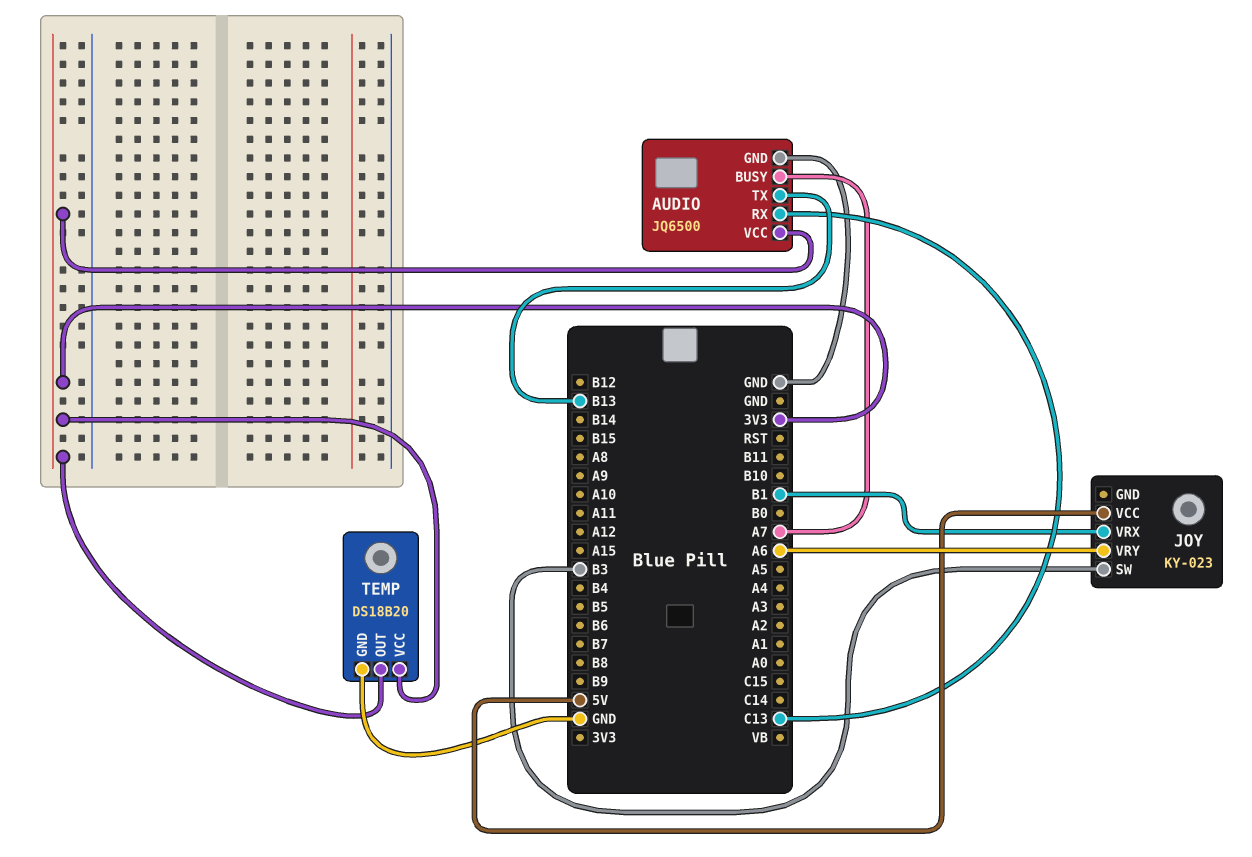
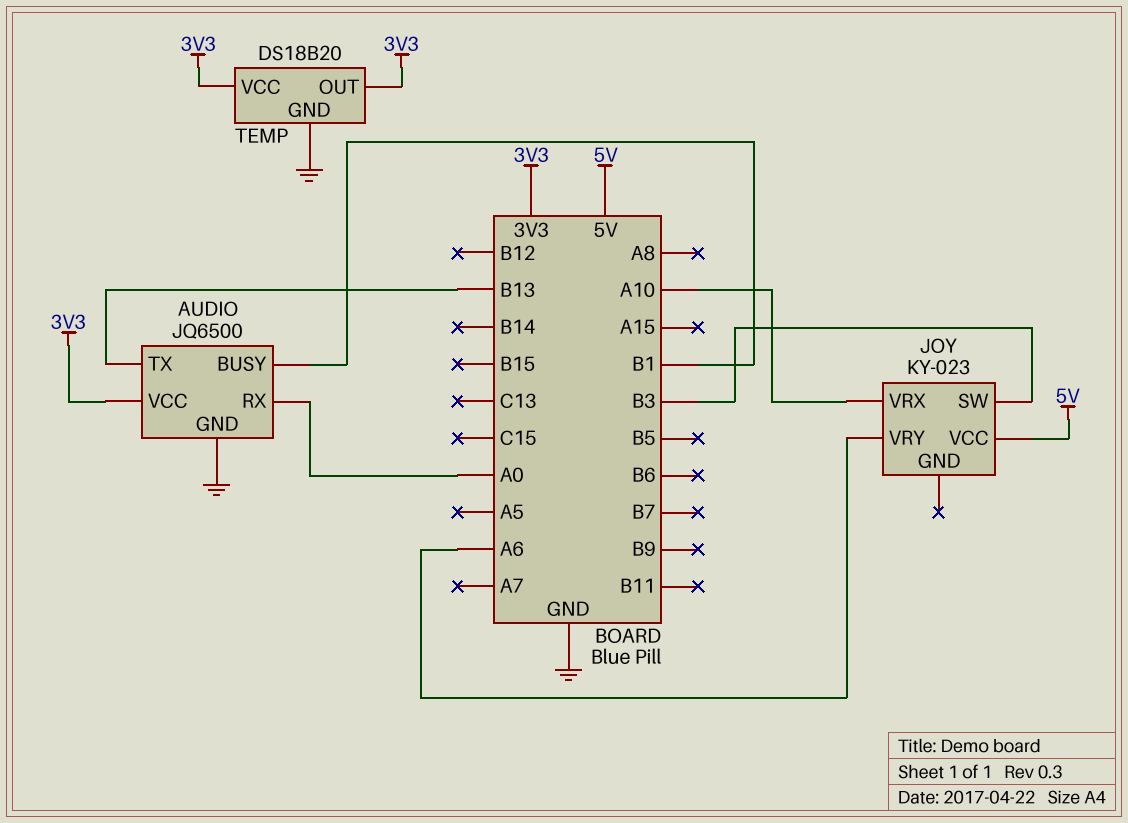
AUDIO pin BUSY: A7 -> B1
AUDIO pin RX: C13 -> A0
JOY pin VRX: B1 -> A10

